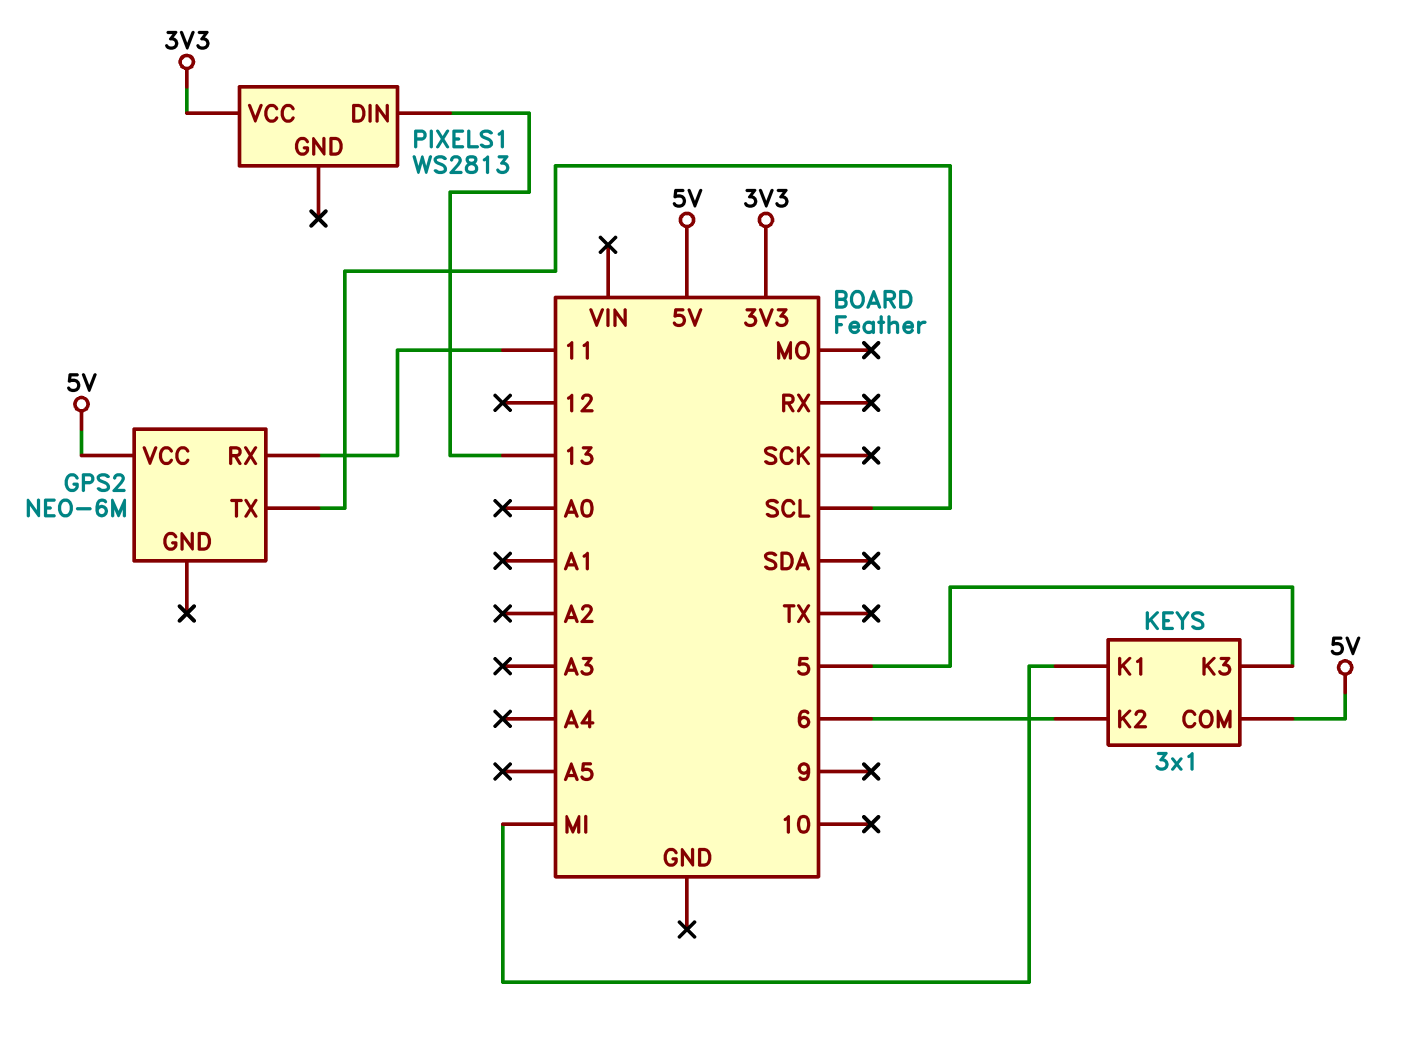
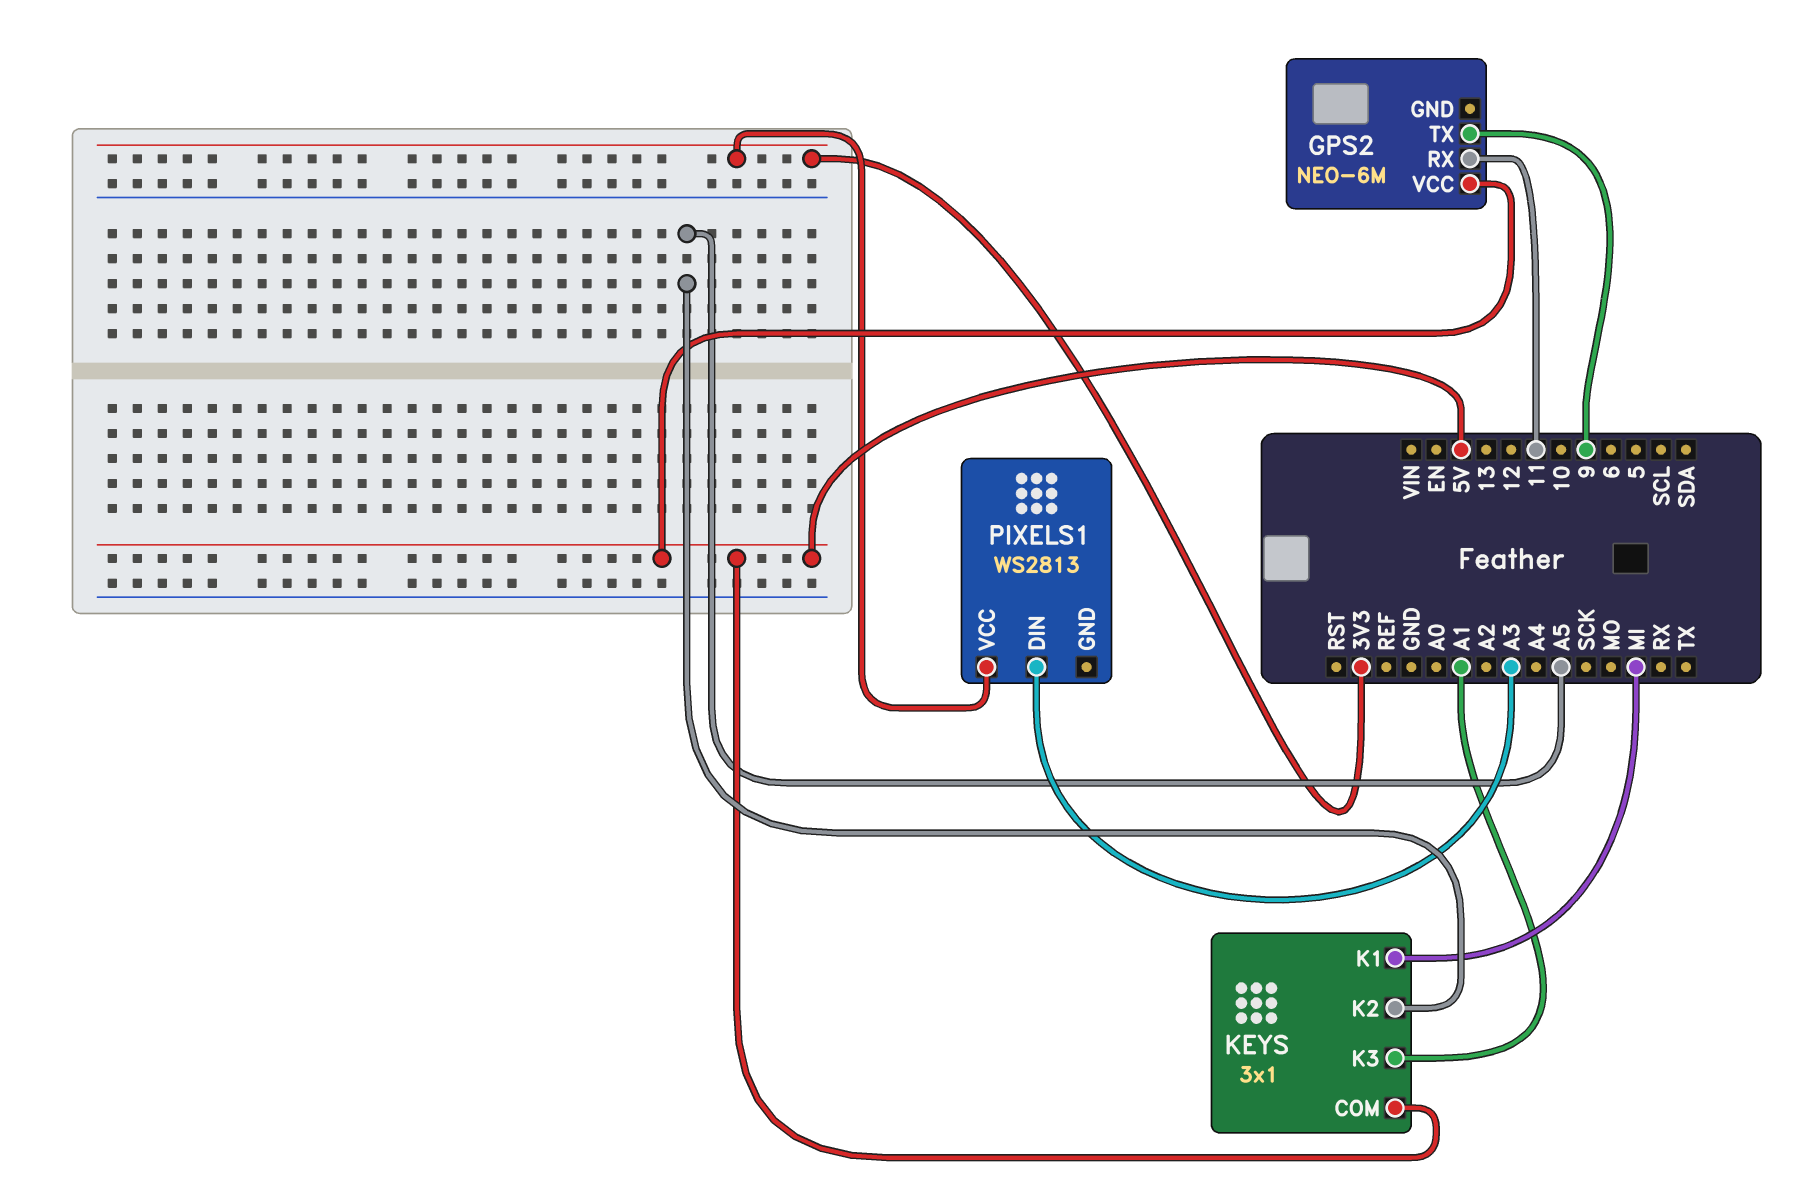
GPS2 pin TX: SCL -> 9
KEYS pin K2: 6 -> A5
KEYS pin K3: 5 -> A1
PIXELS1 pin DIN: 13 -> A3

